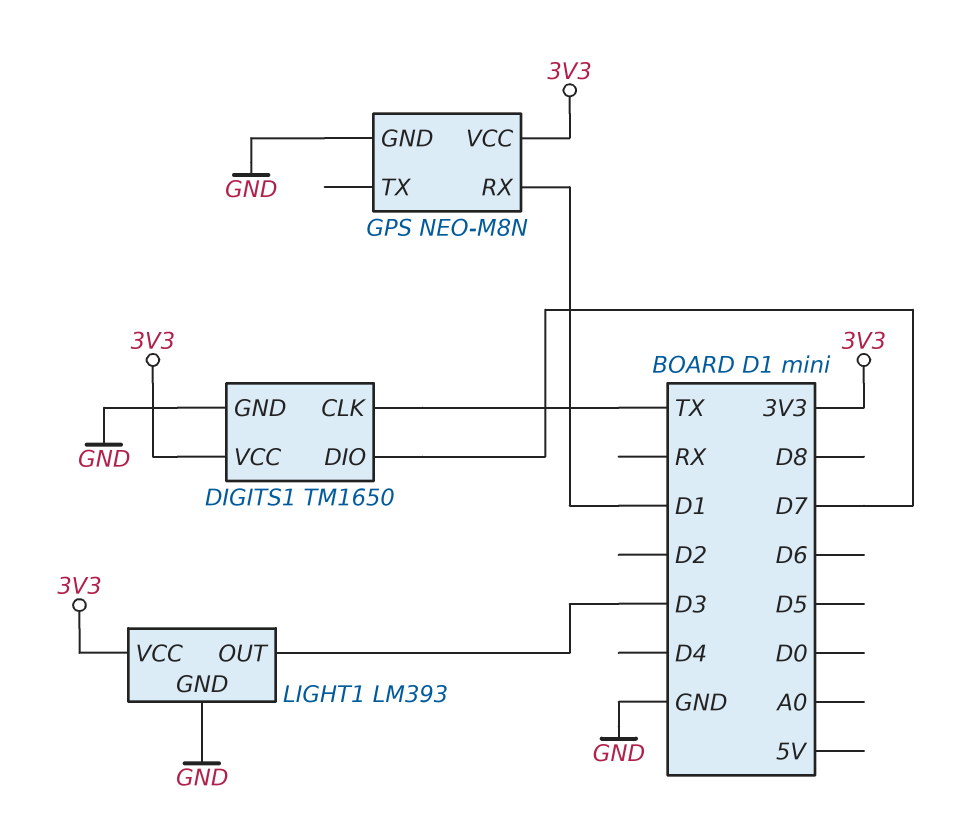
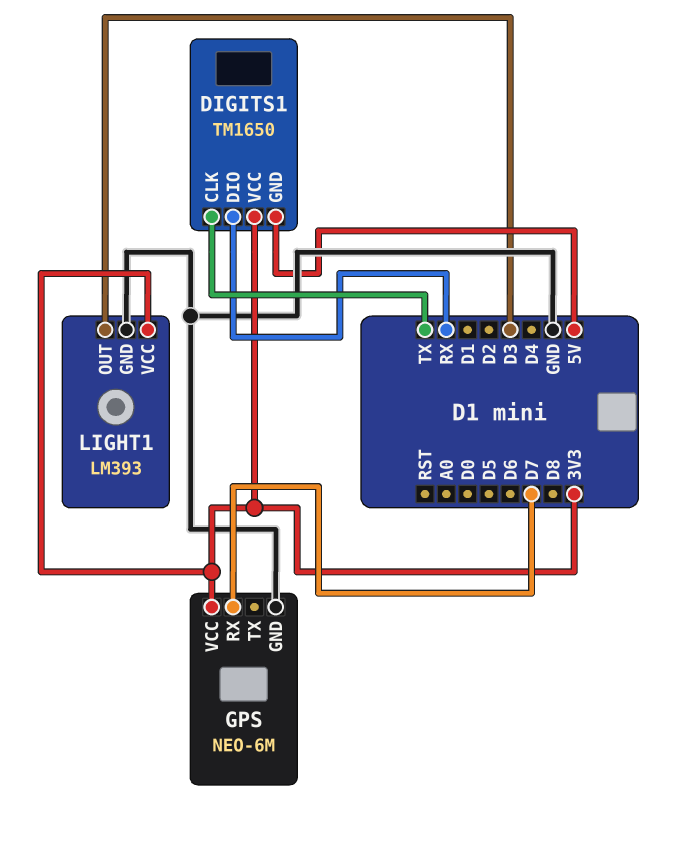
DIGITS1 pin DIO: D7 -> RX
DIGITS1 pin GND: GND -> 5V
GPS: NEO-M8N -> NEO-6M
GPS pin RX: D1 -> D7

